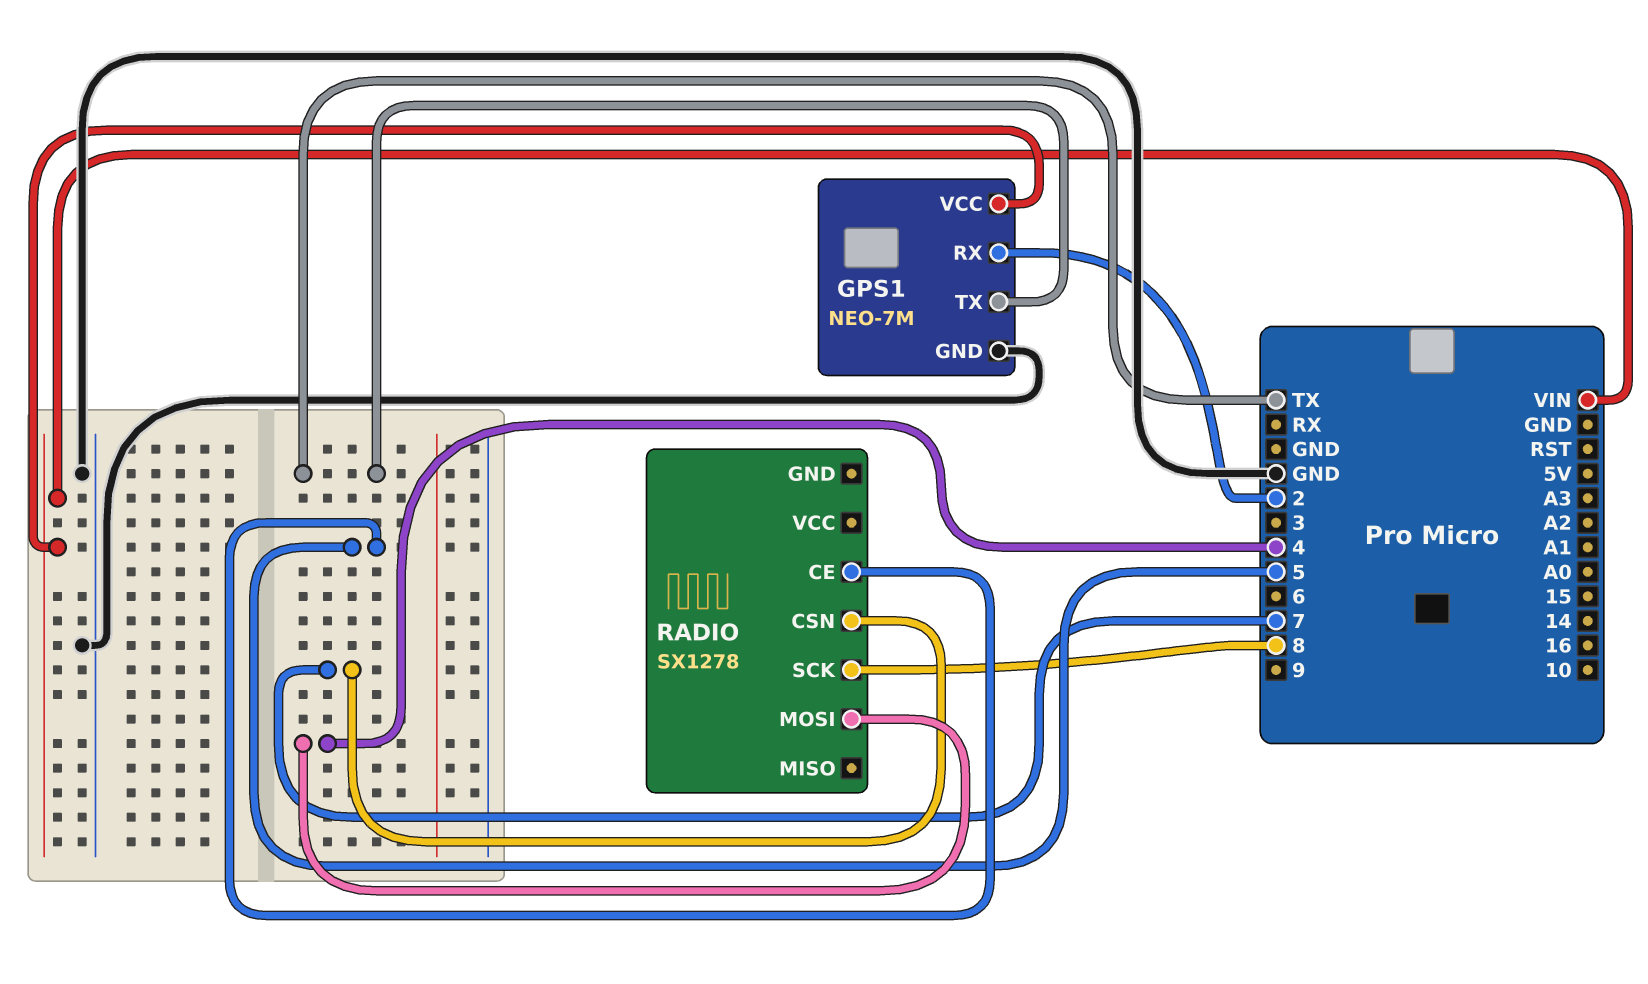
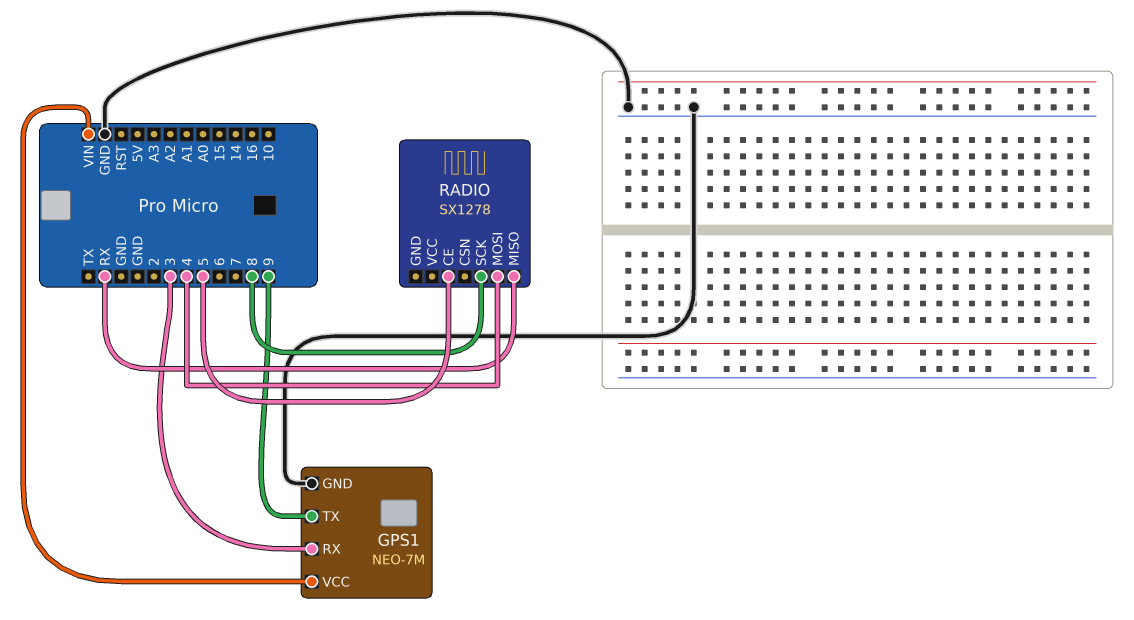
GPS1 pin RX: 2 -> 3
GPS1 pin TX: TX -> 9
RADIO pin CSN: 7 -> none
RADIO pin MISO: none -> RX

